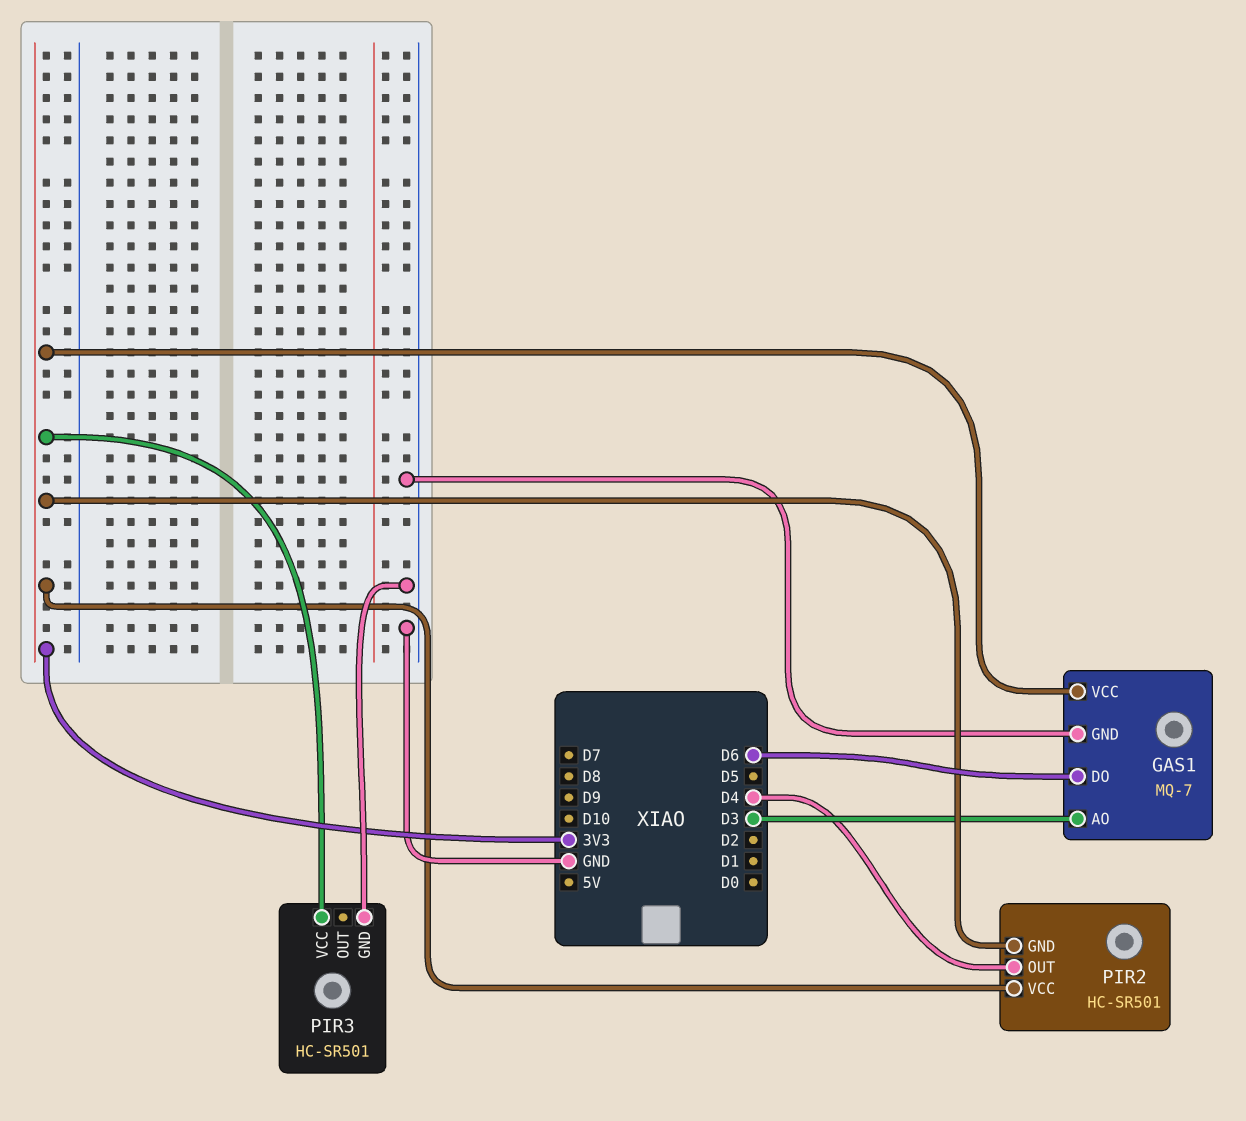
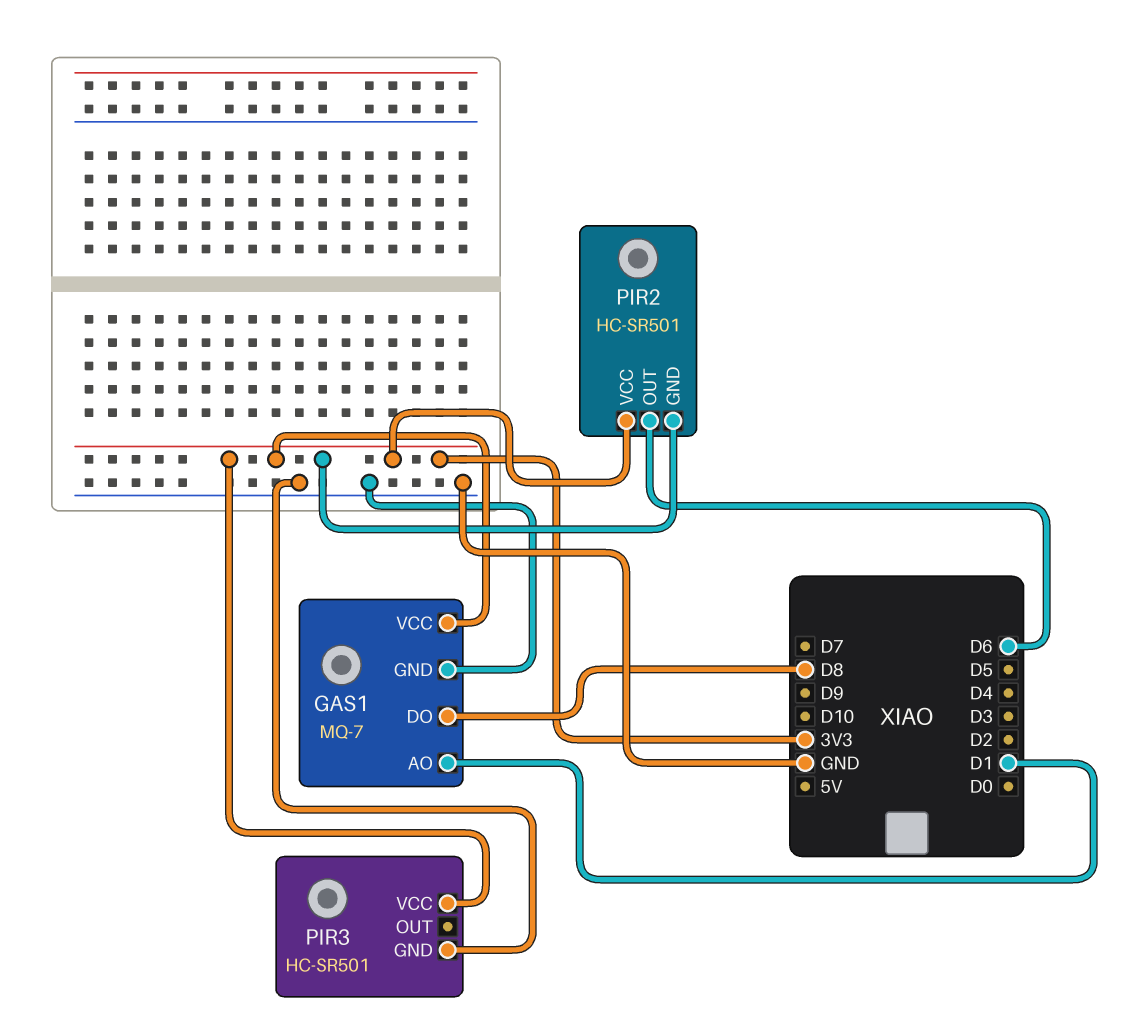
GAS1 pin AO: D3 -> D1
GAS1 pin DO: D6 -> D8
PIR2 pin OUT: D4 -> D6

